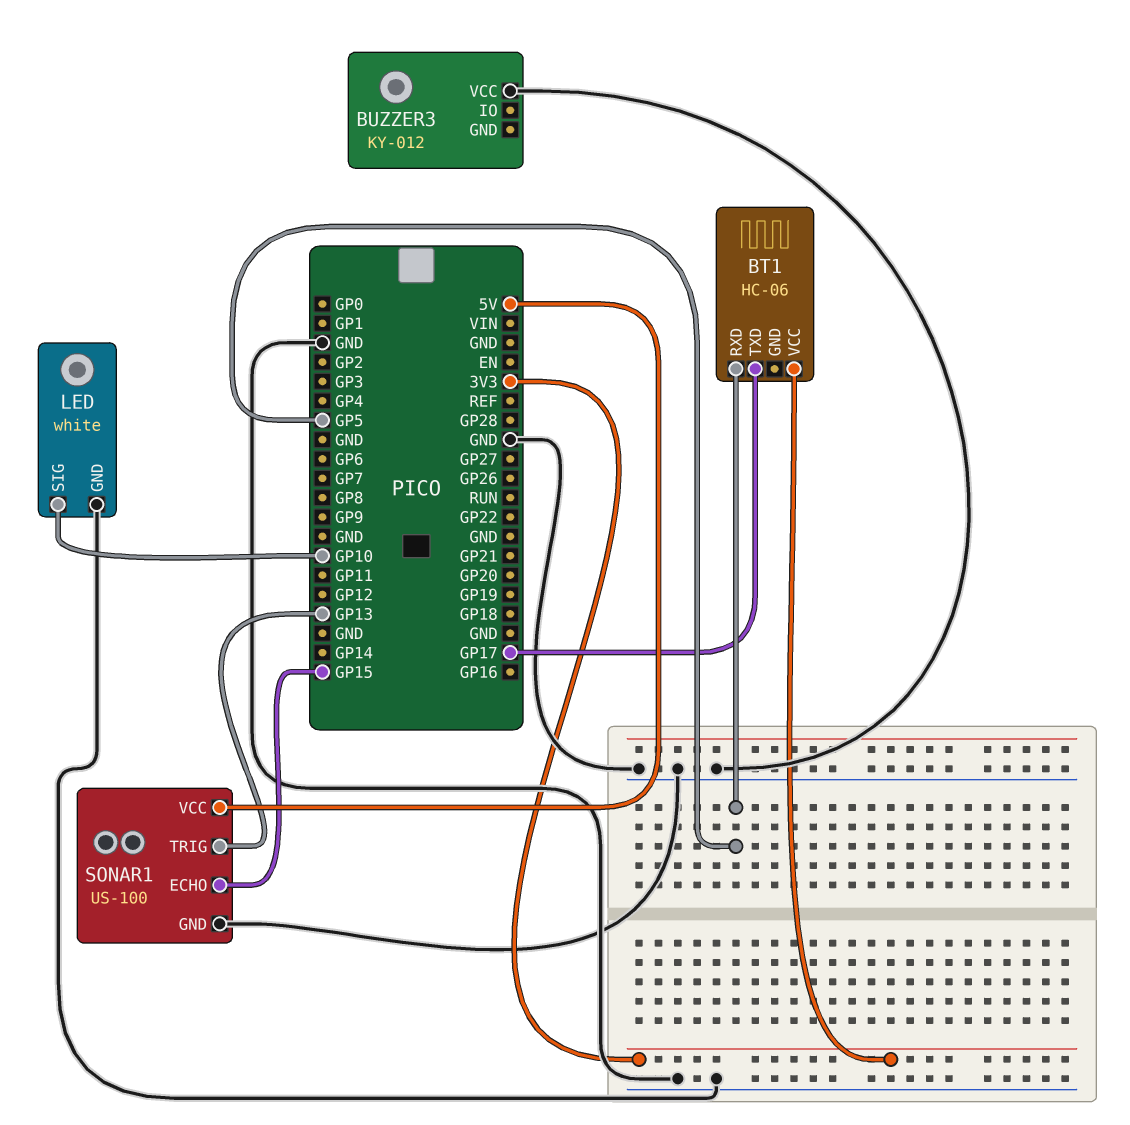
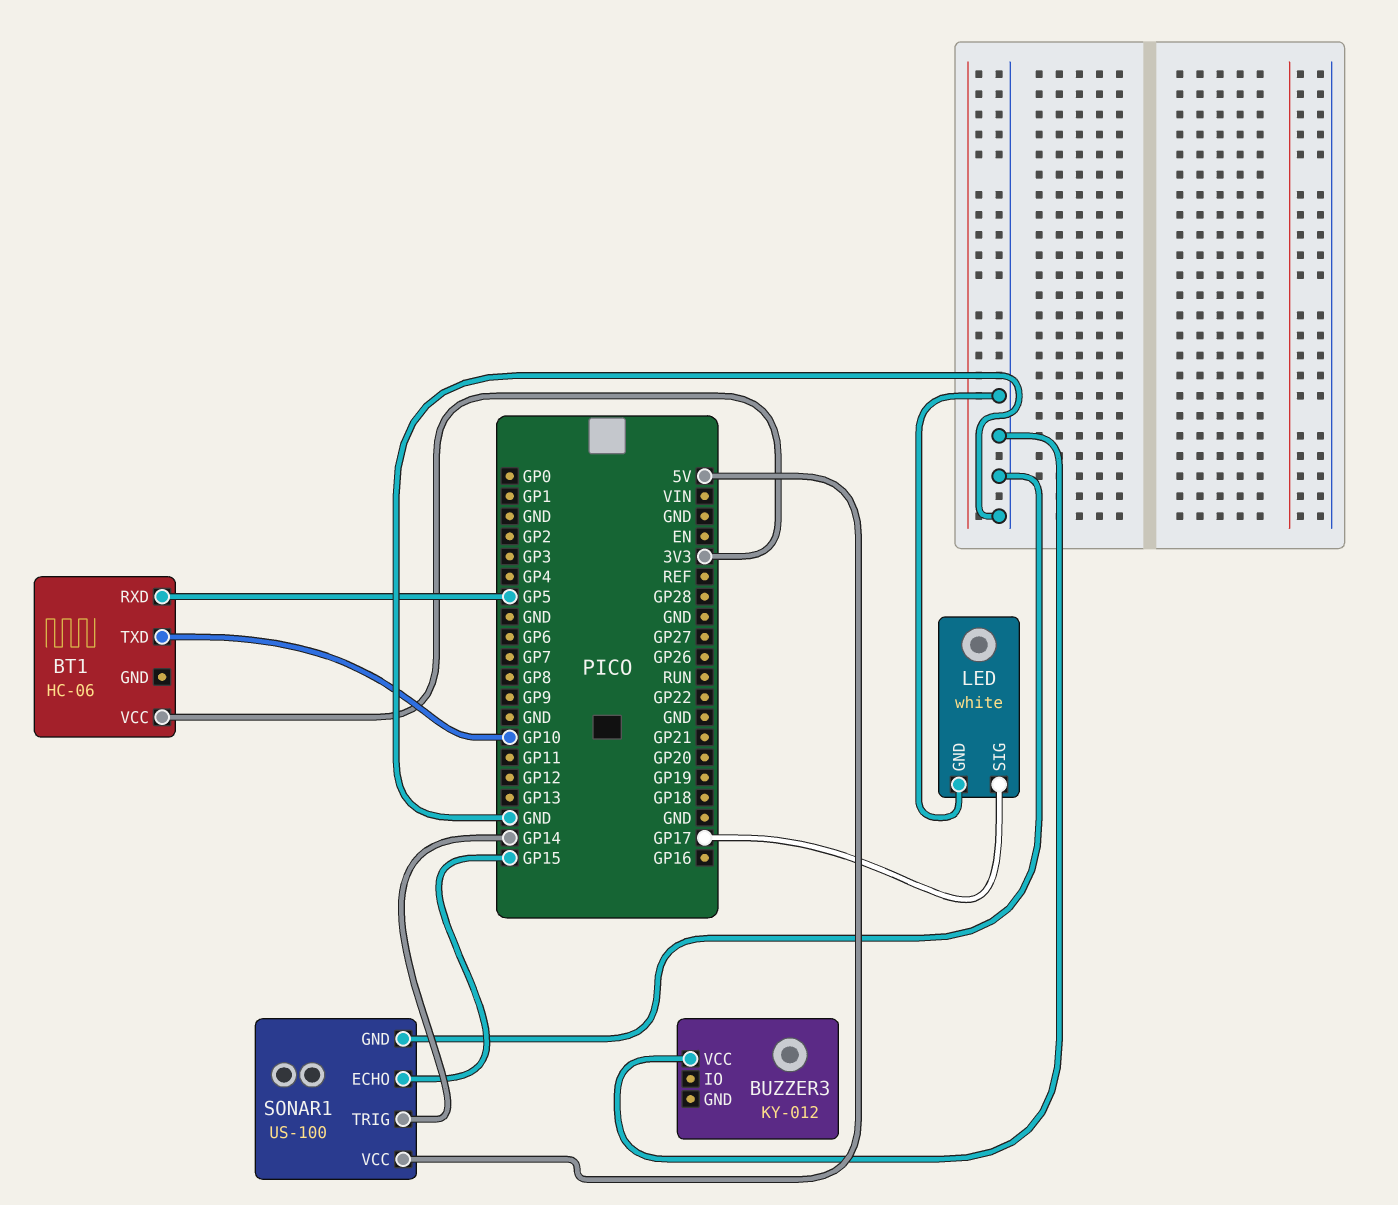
BT1 pin TXD: GP17 -> GP10
LED pin SIG: GP10 -> GP17
SONAR1 pin TRIG: GP13 -> GP14

